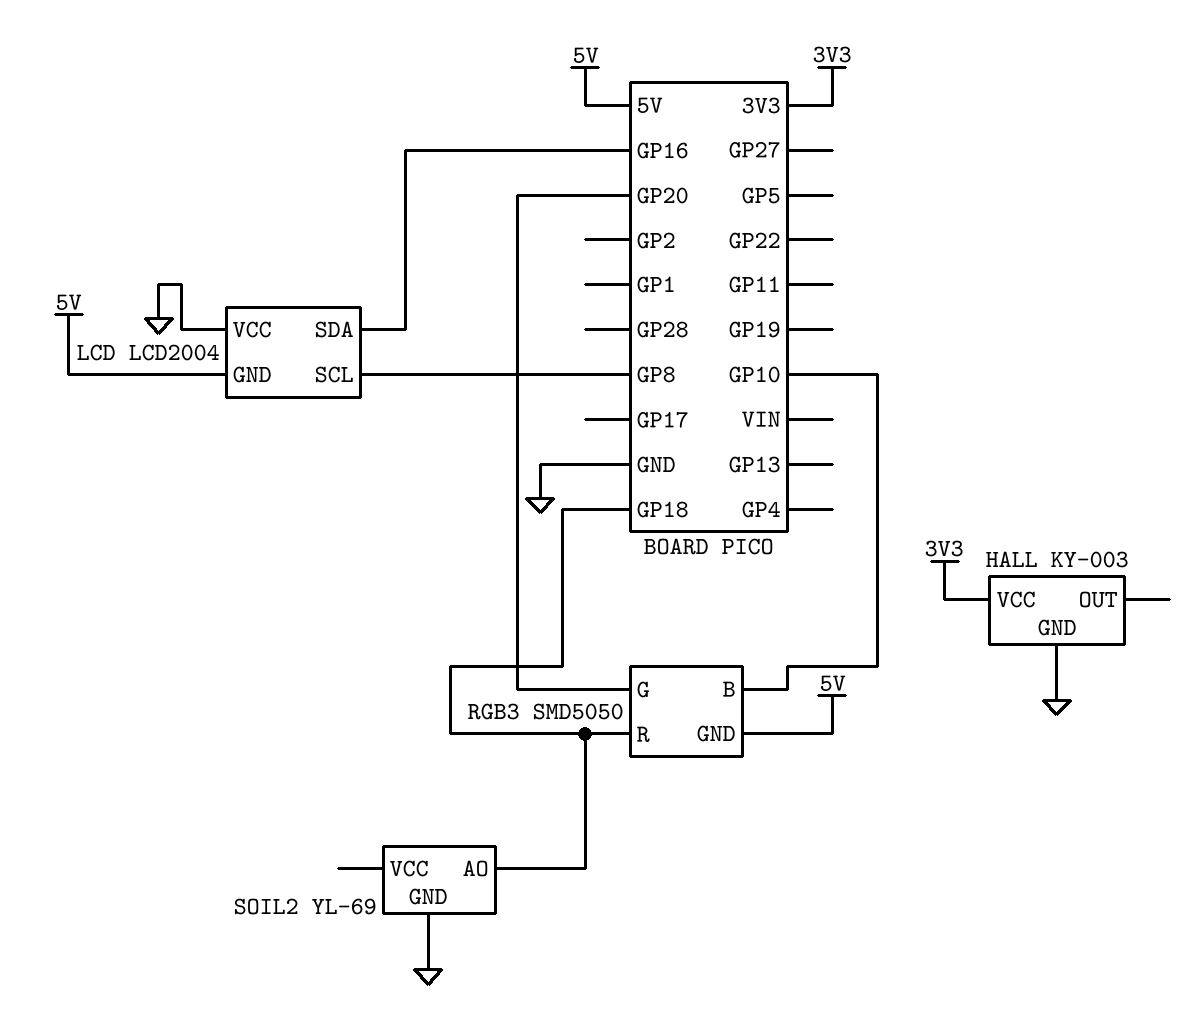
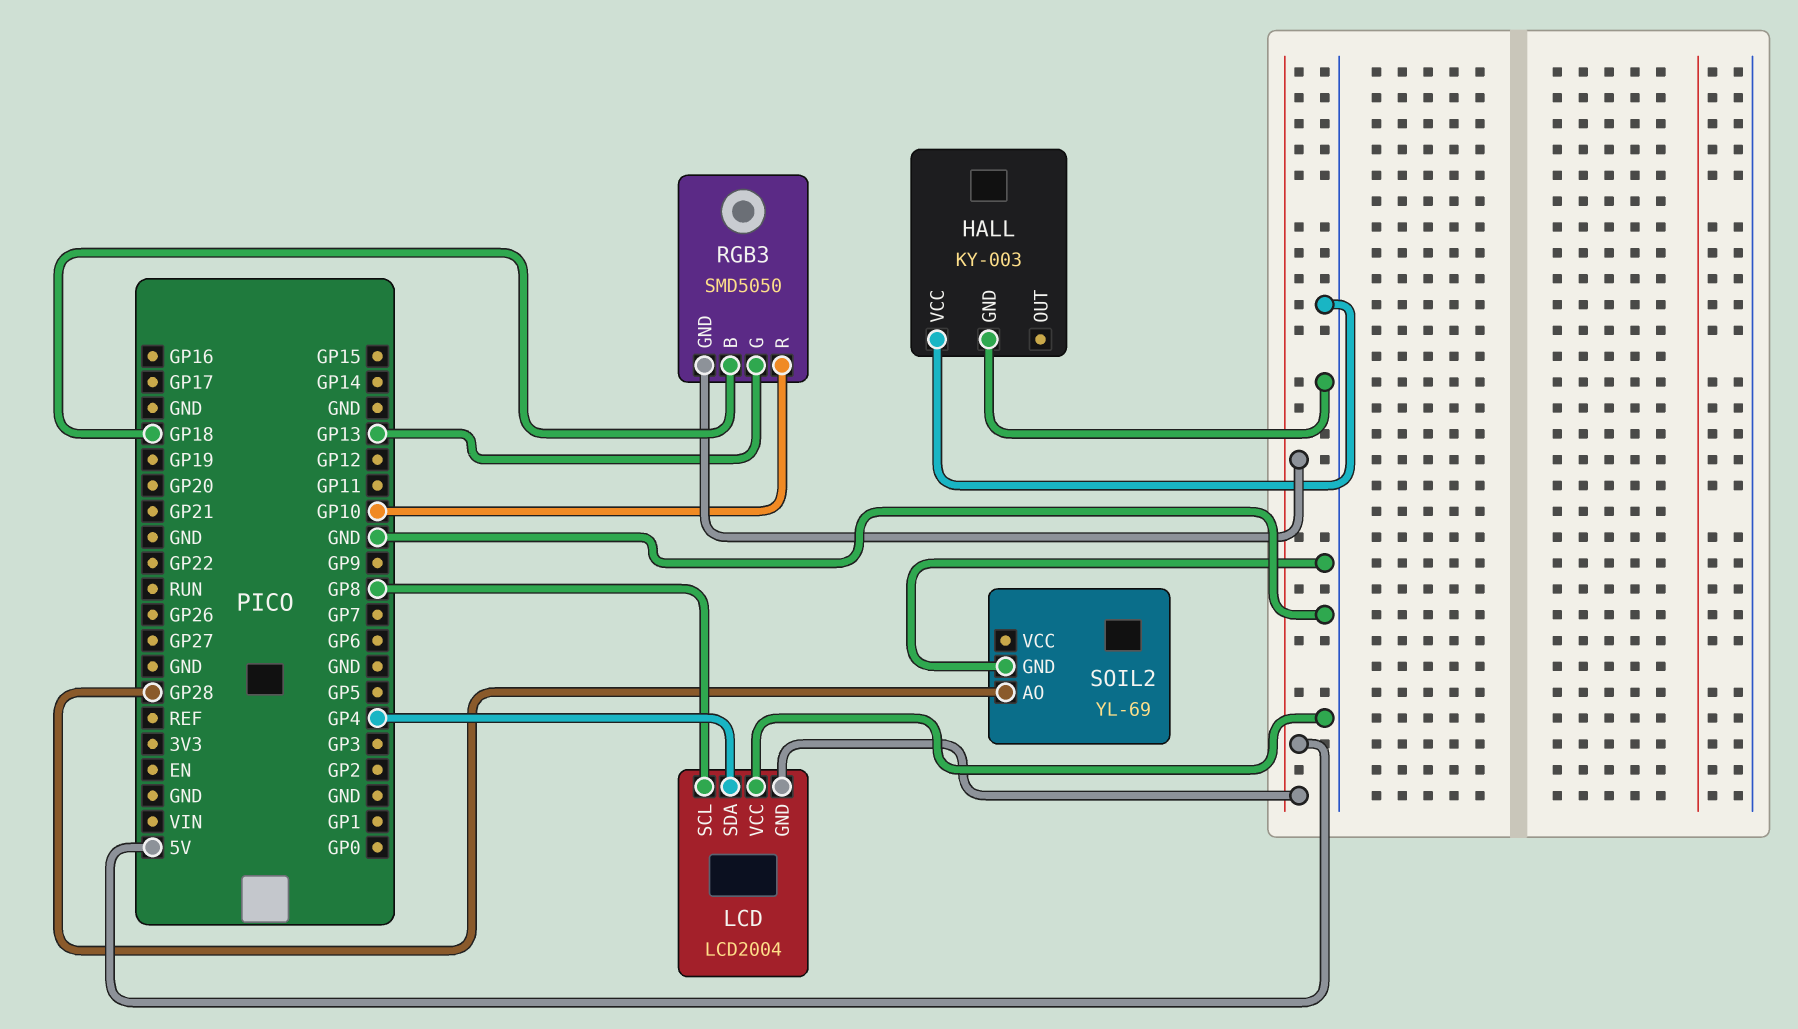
HALL pin VCC: 3V3 -> GND
LCD pin SDA: GP16 -> GP4
RGB3 pin B: GP10 -> GP18
RGB3 pin G: GP20 -> GP13
RGB3 pin R: GP18 -> GP10
SOIL2 pin AO: GP18 -> GP28

